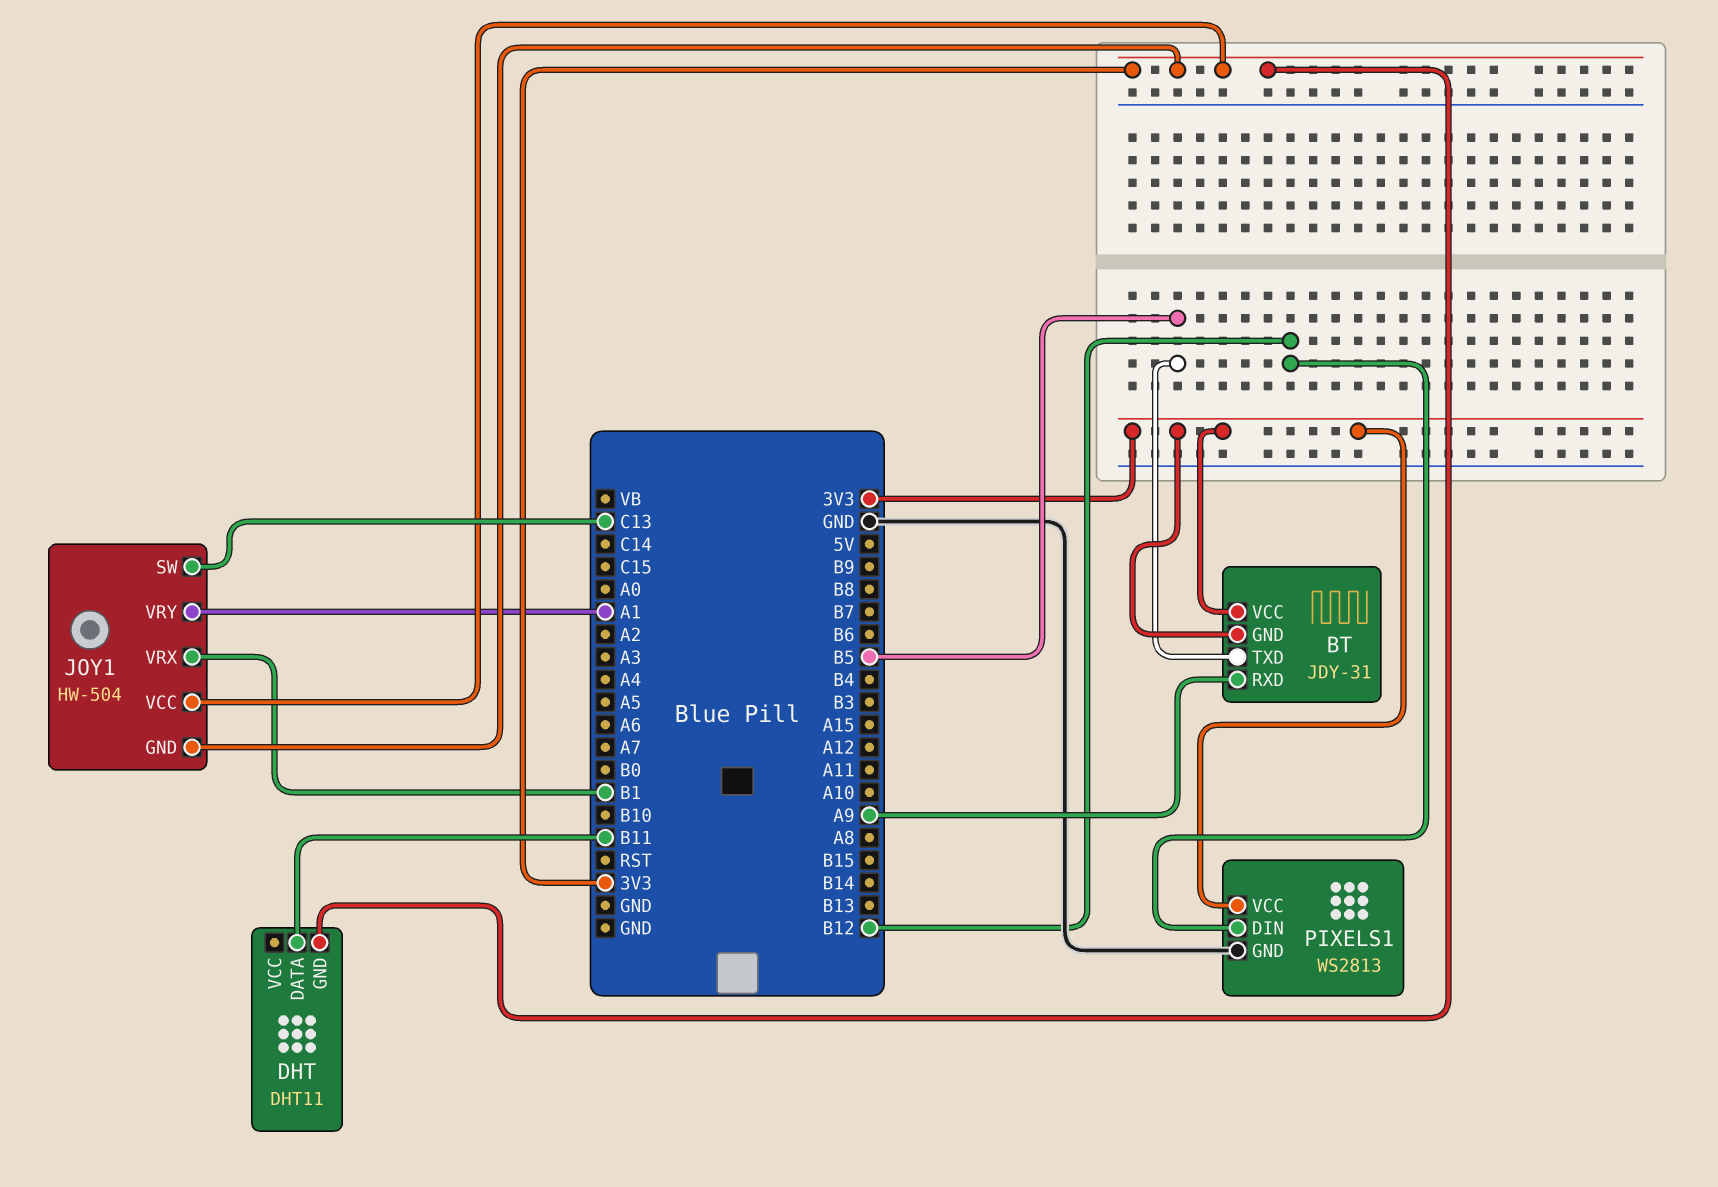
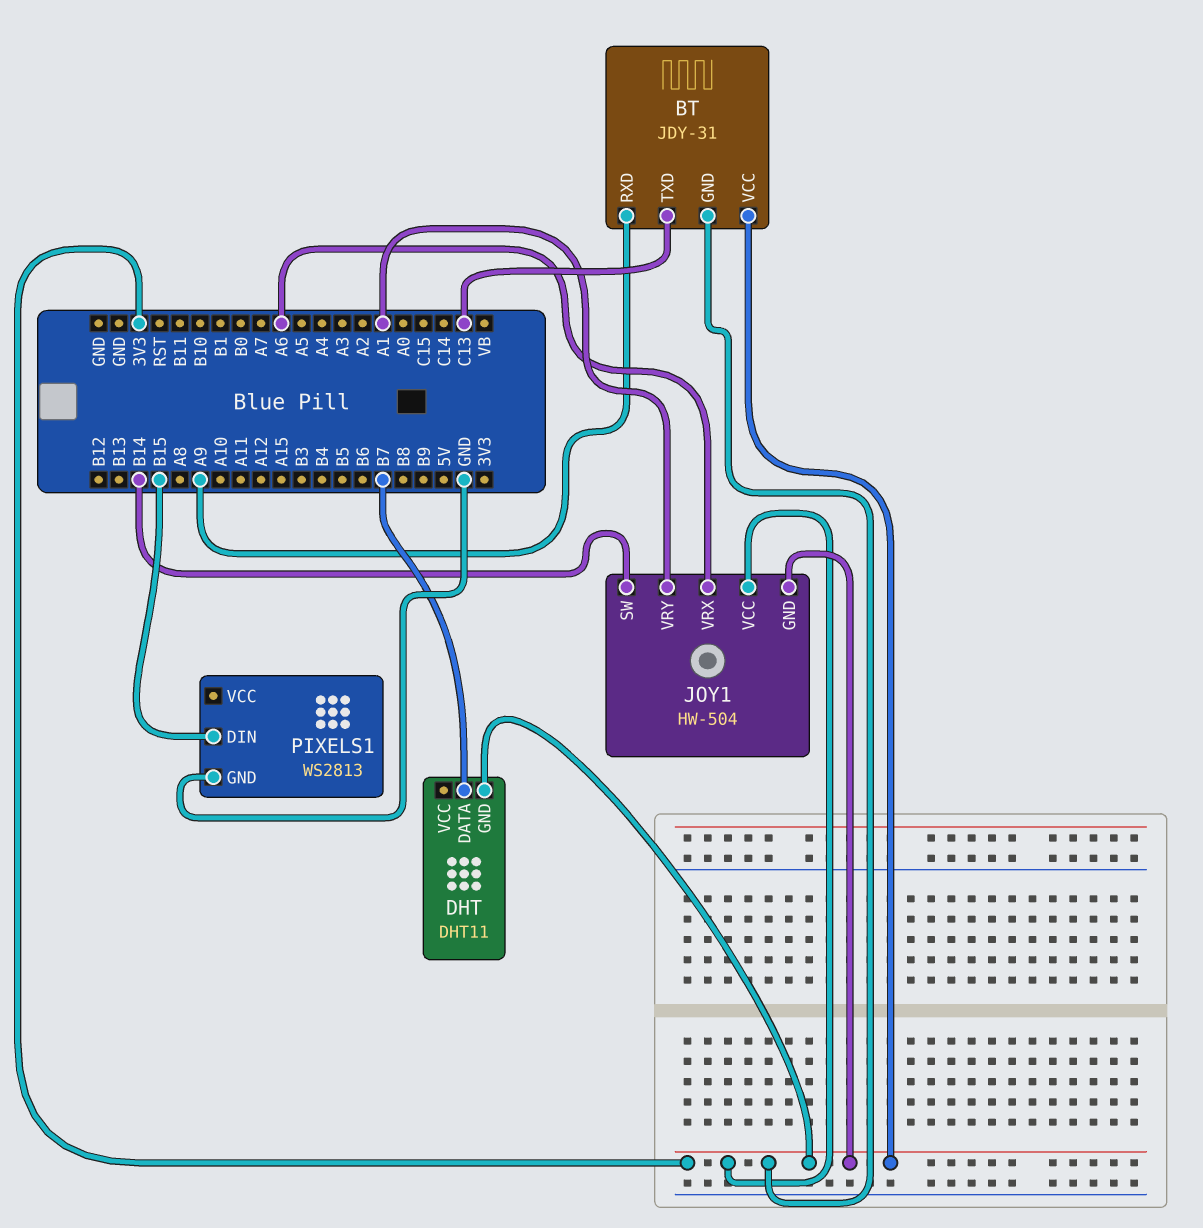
BT pin TXD: B5 -> C13
DHT pin DATA: B11 -> B7
JOY1 pin SW: C13 -> B14
JOY1 pin VRX: B1 -> A6
PIXELS1 pin DIN: B12 -> B15
PIXELS1 pin VCC: 3V3 -> none

